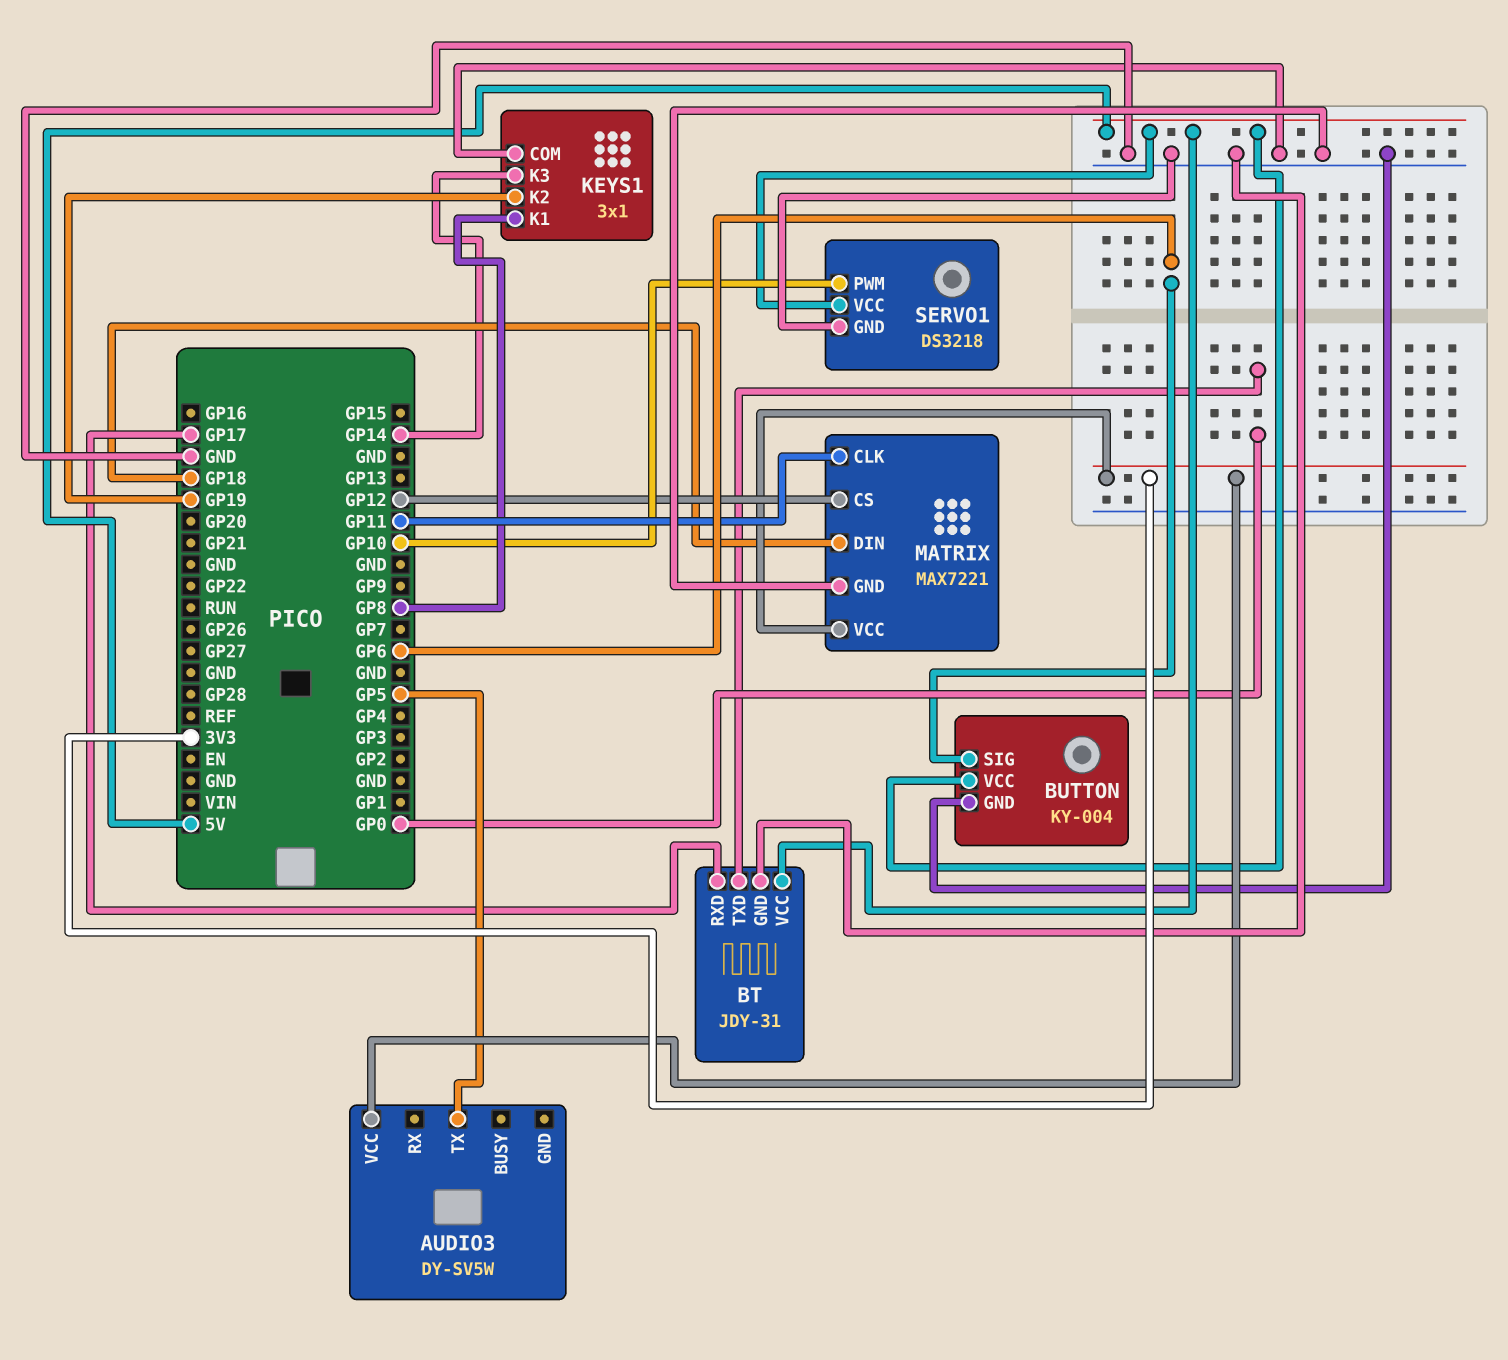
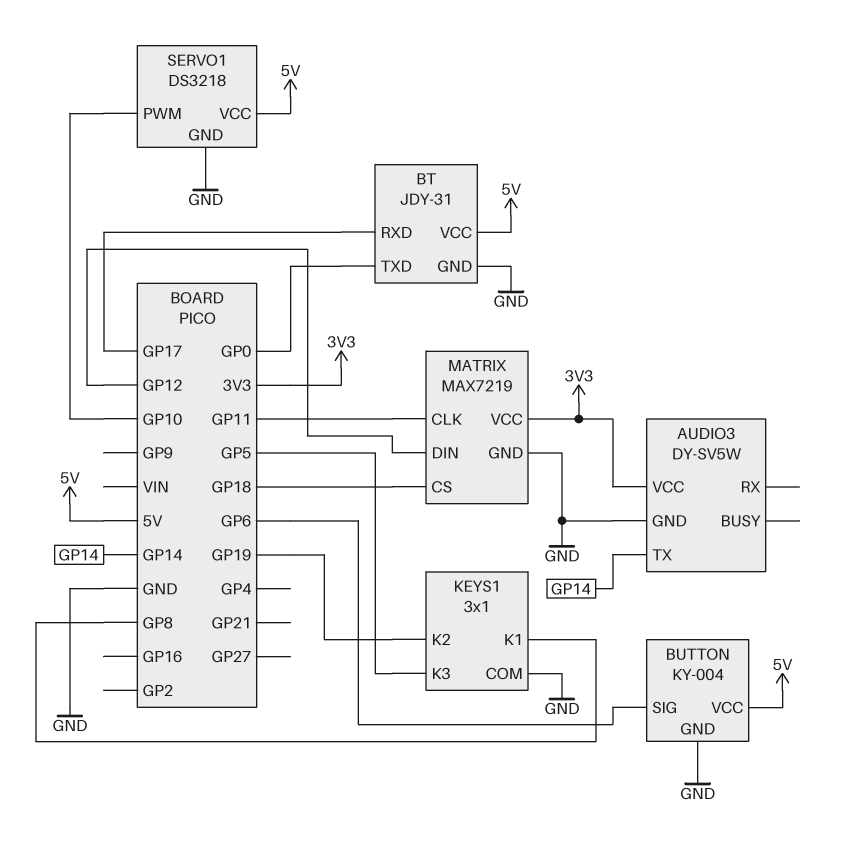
AUDIO3 pin GND: none -> GND
AUDIO3 pin TX: GP5 -> GP14
KEYS1 pin K3: GP14 -> GP5
MATRIX: MAX7221 -> MAX7219
MATRIX pin CS: GP12 -> GP18
MATRIX pin DIN: GP18 -> GP12

